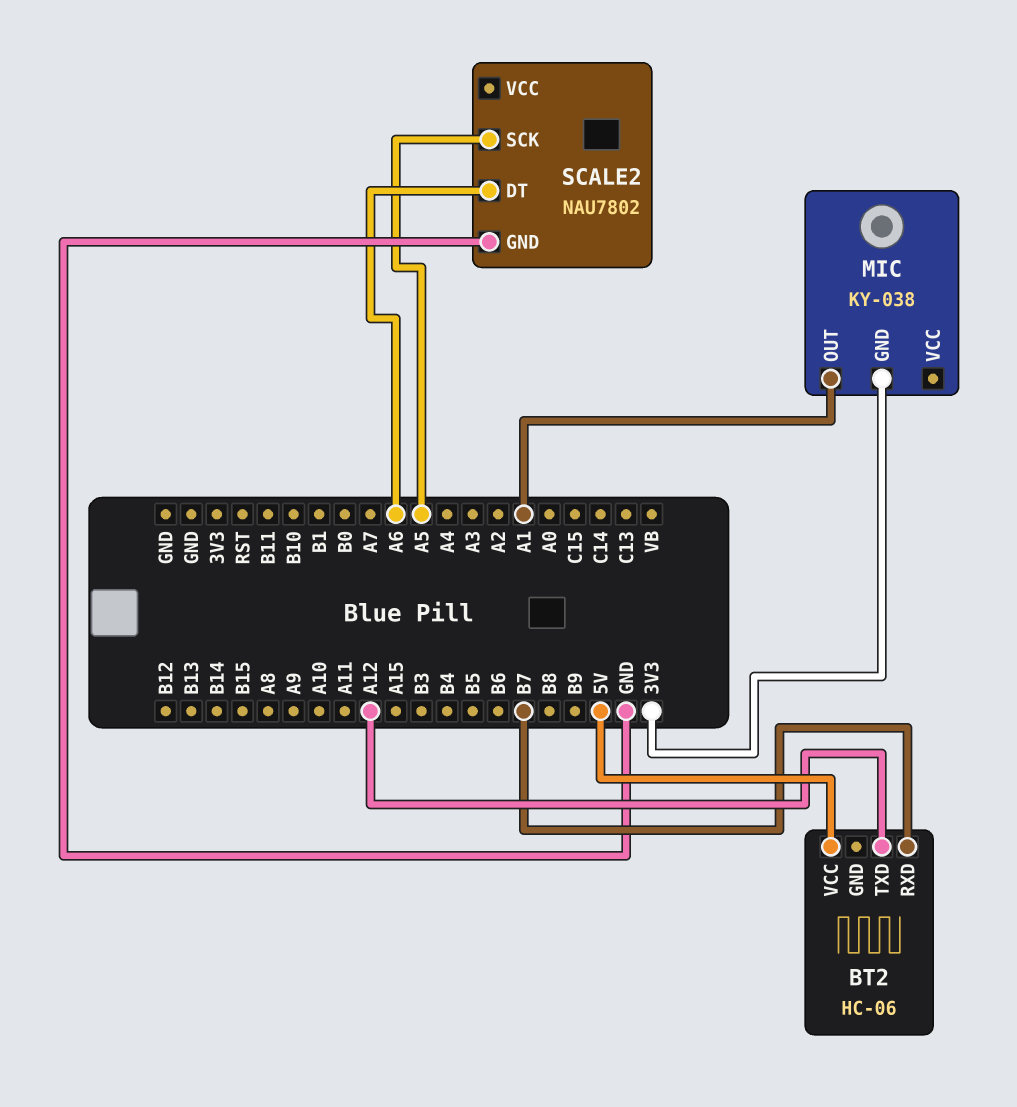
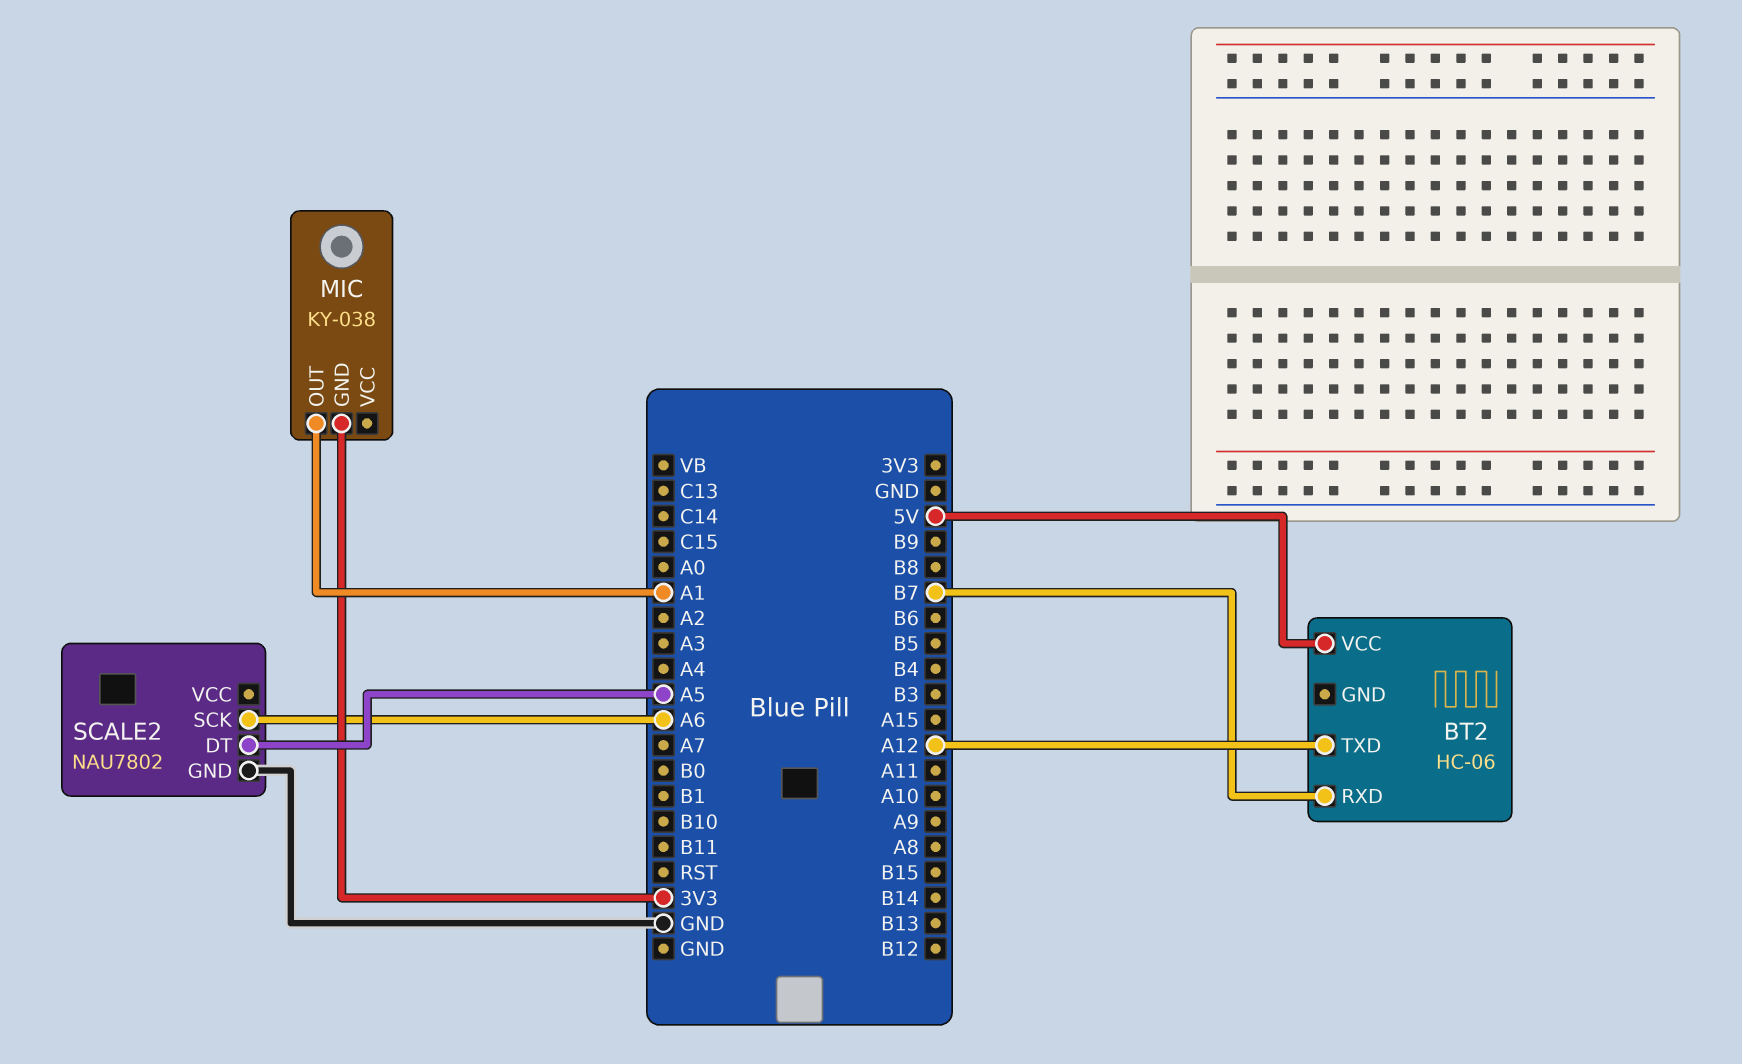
SCALE2 pin DT: A6 -> A5
SCALE2 pin SCK: A5 -> A6

